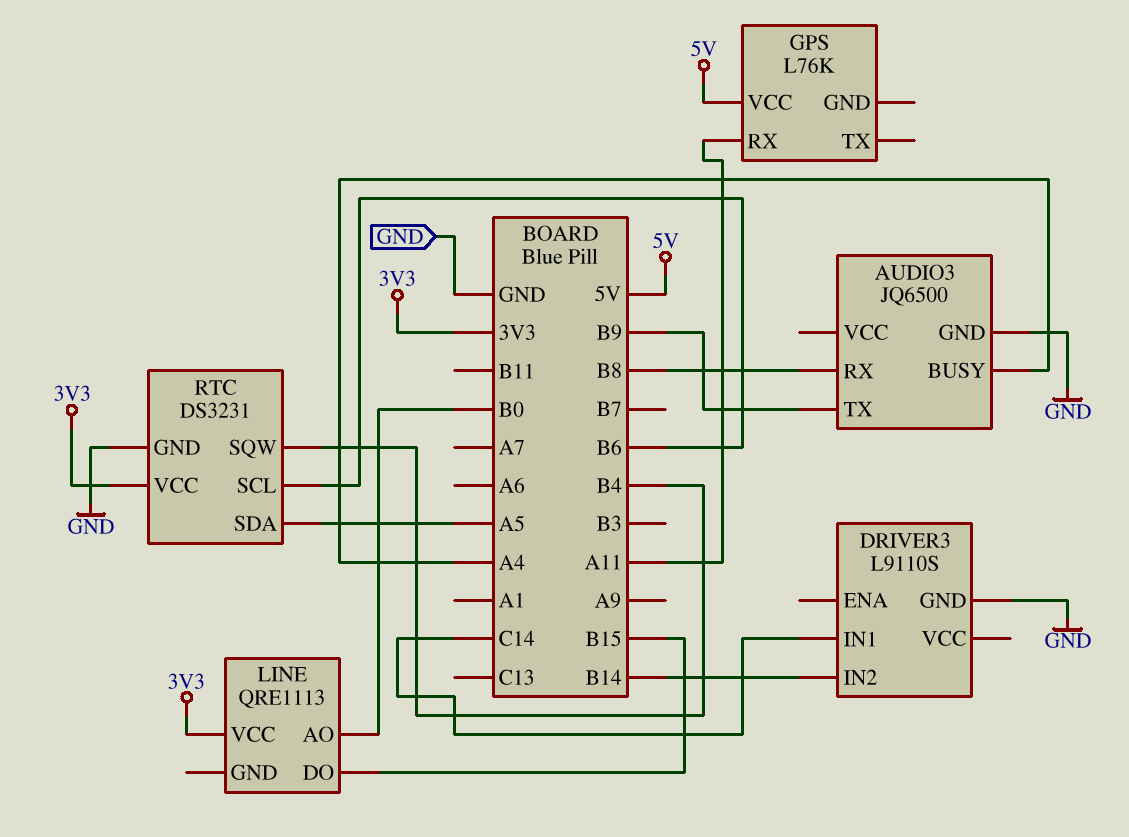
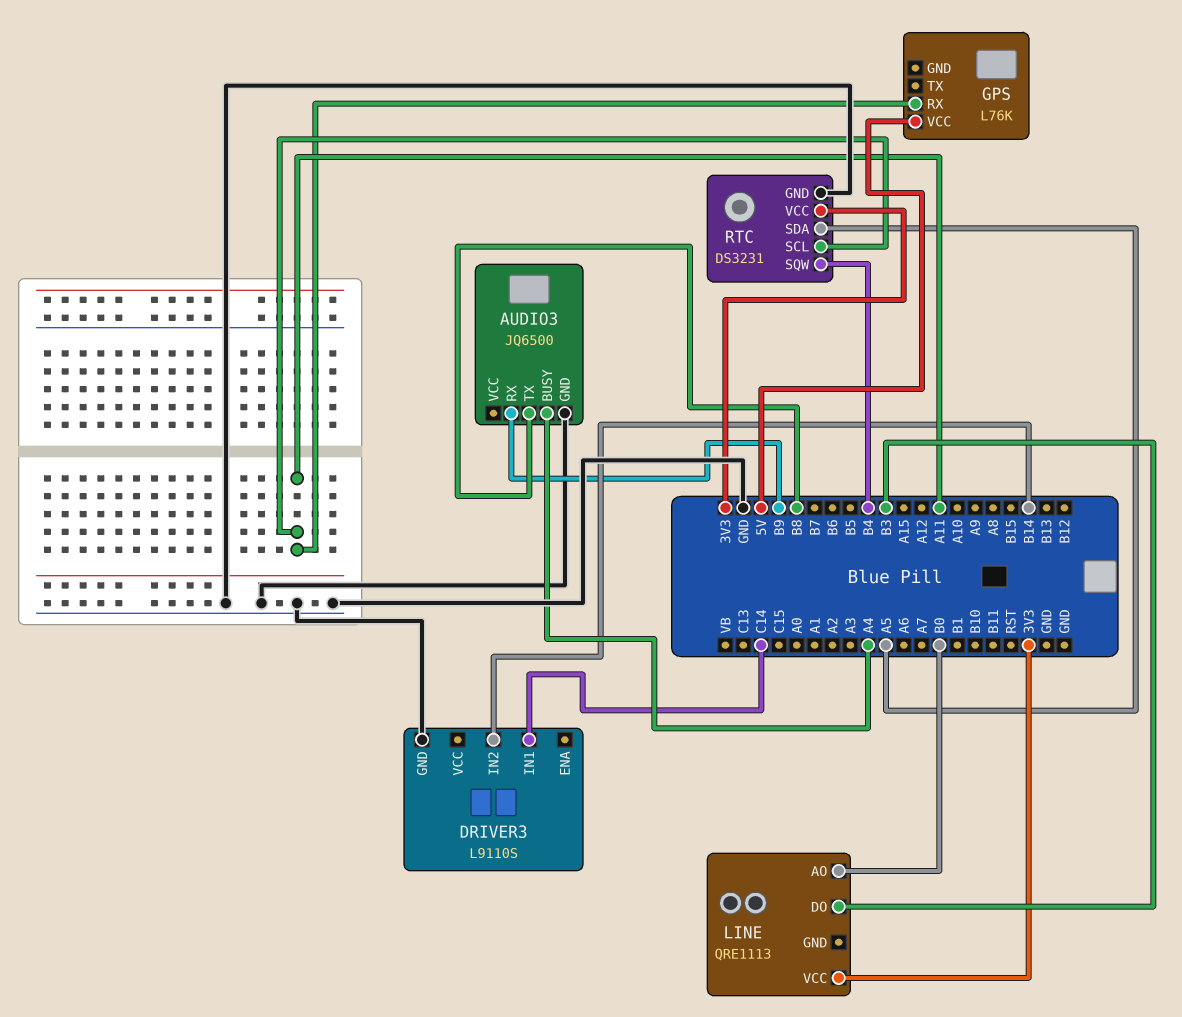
AUDIO3 pin RX: B8 -> B9
AUDIO3 pin TX: B9 -> B8
LINE pin DO: B15 -> B3
RTC pin SCL: B6 -> A11

